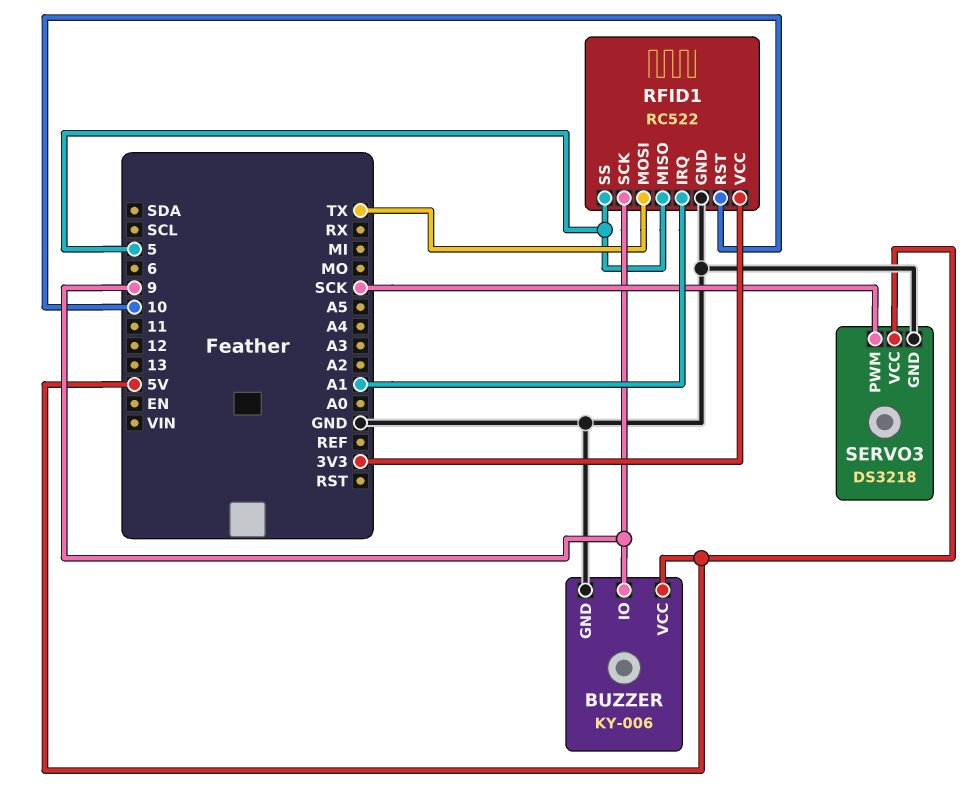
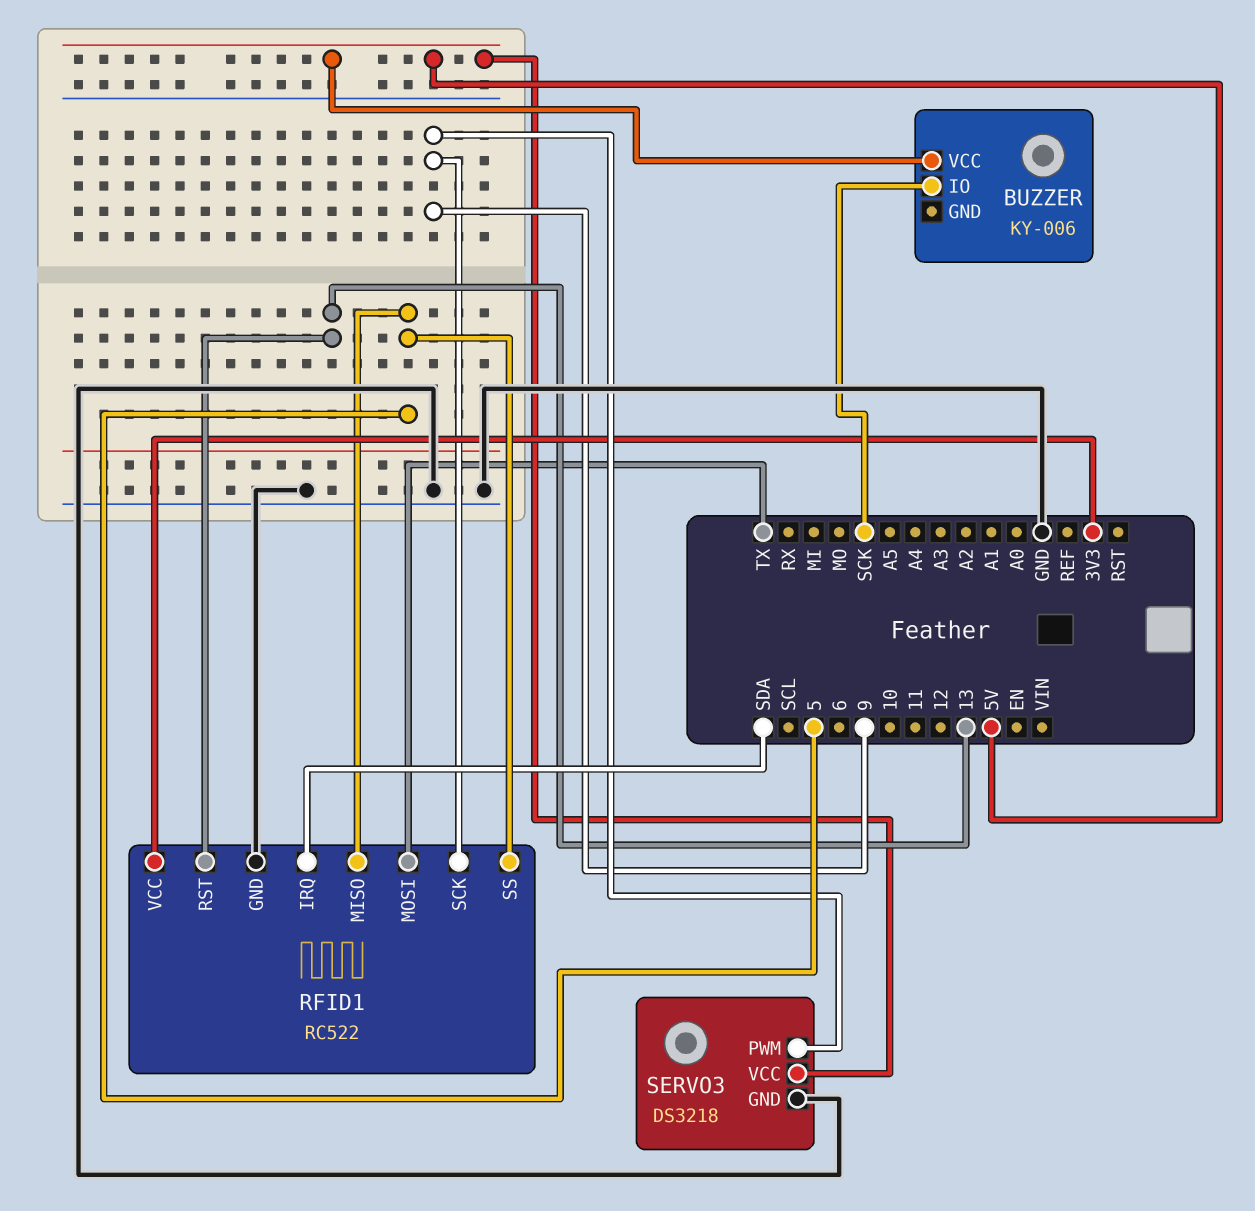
BUZZER pin GND: GND -> none
BUZZER pin IO: 9 -> SCK
RFID1 pin IRQ: A1 -> SDA
RFID1 pin RST: 10 -> 13
SERVO3 pin PWM: SCK -> 9

